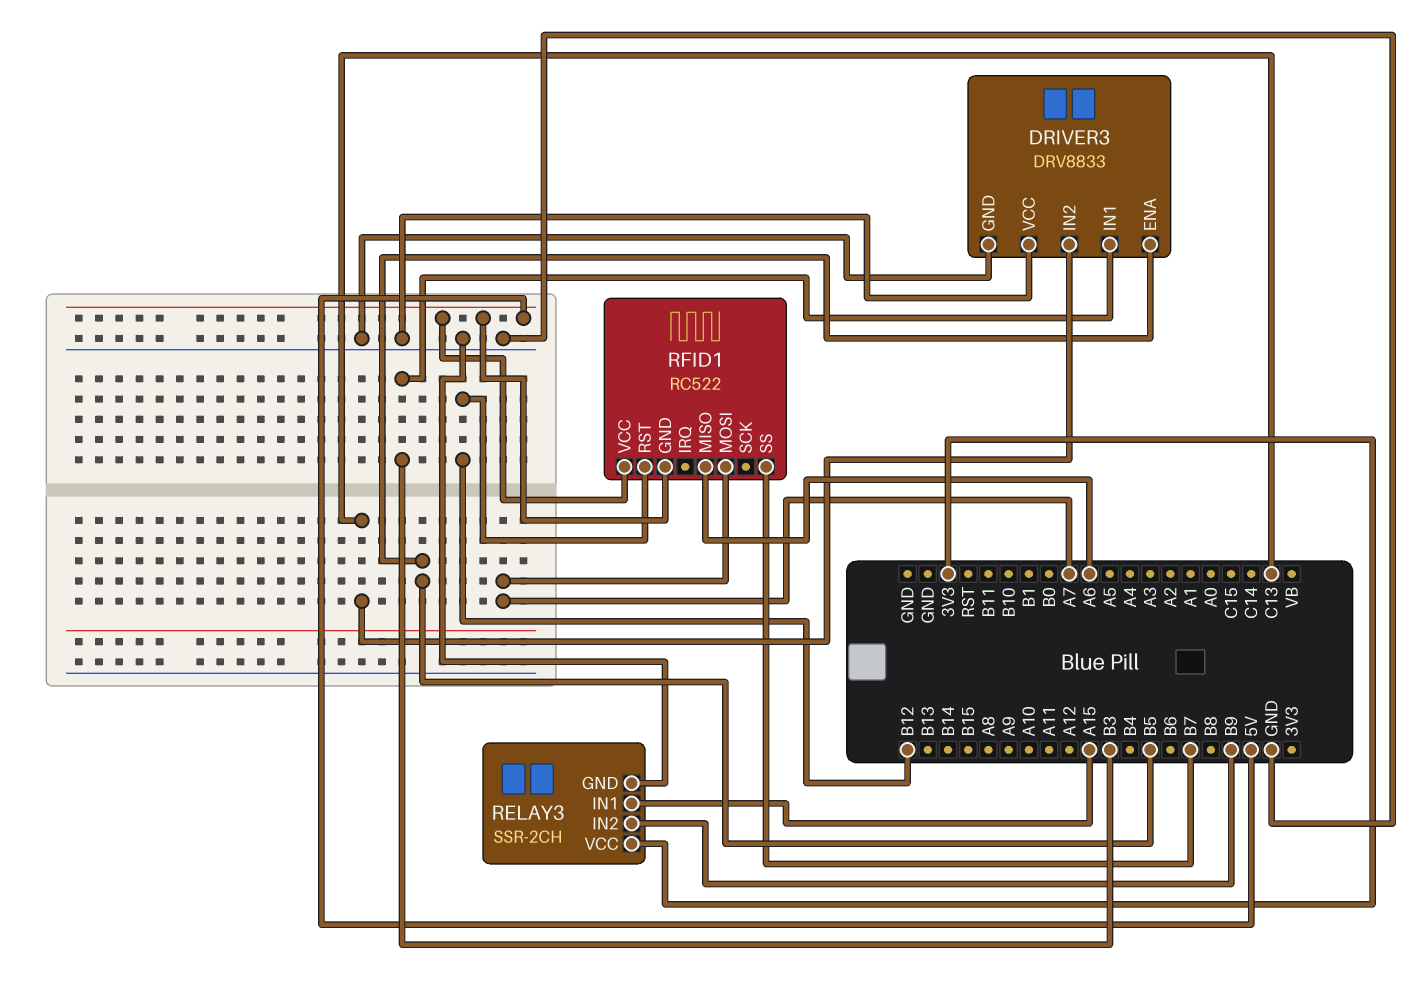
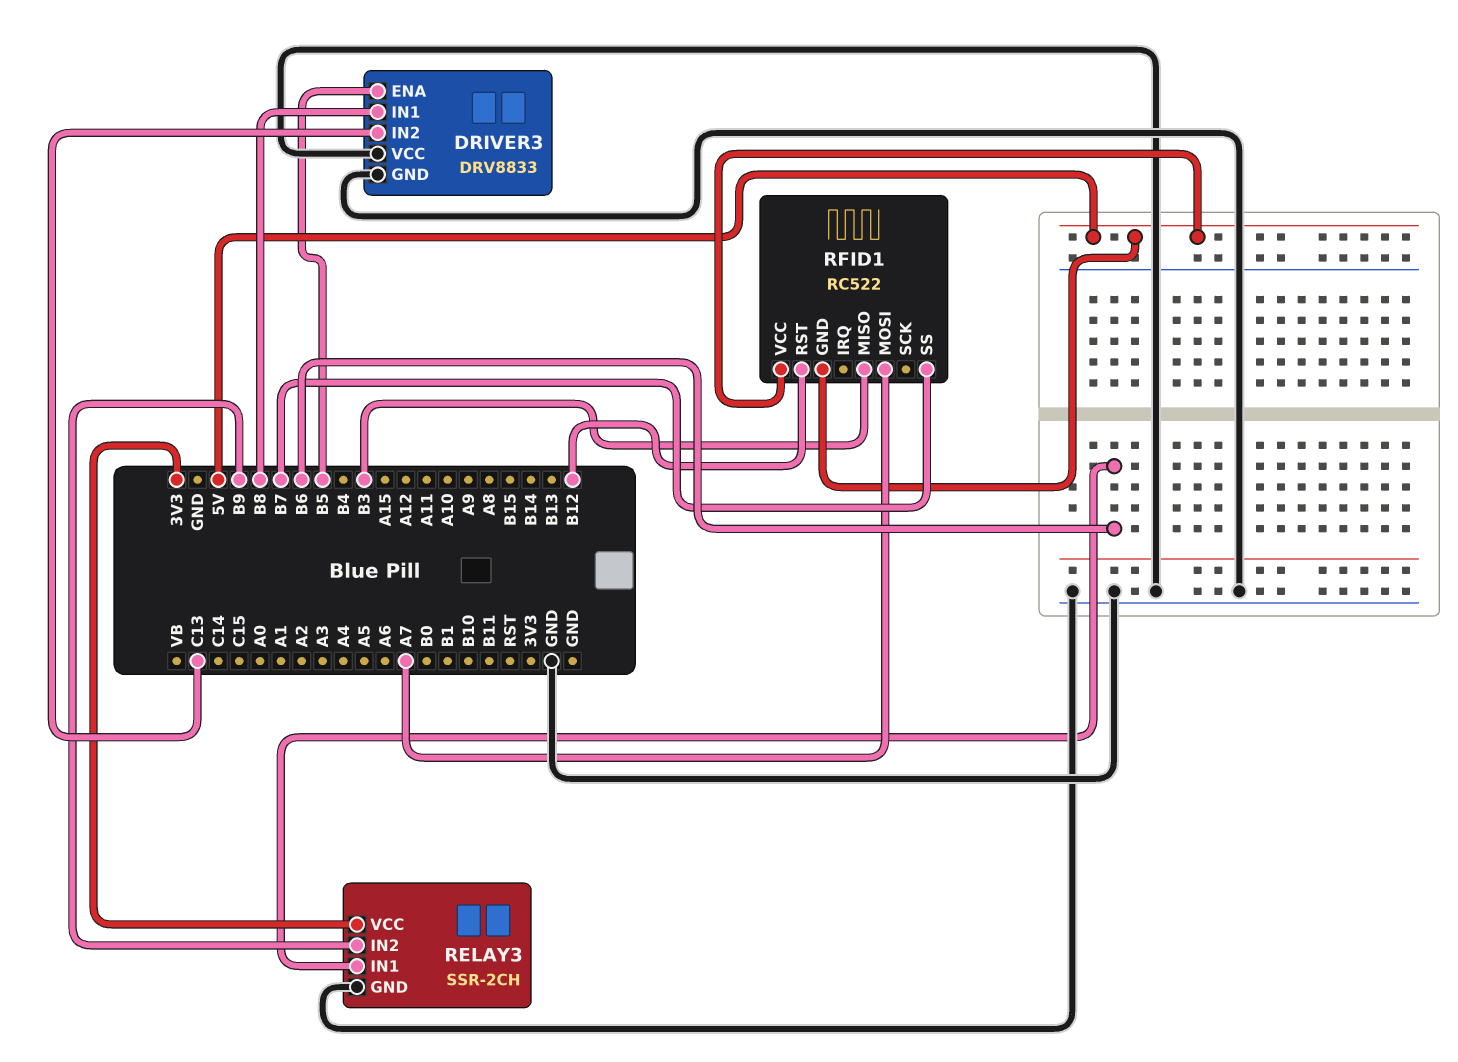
DRIVER3 pin IN1: B3 -> B8
RELAY3 pin IN1: A15 -> B6
RFID1 pin MISO: A6 -> B3

